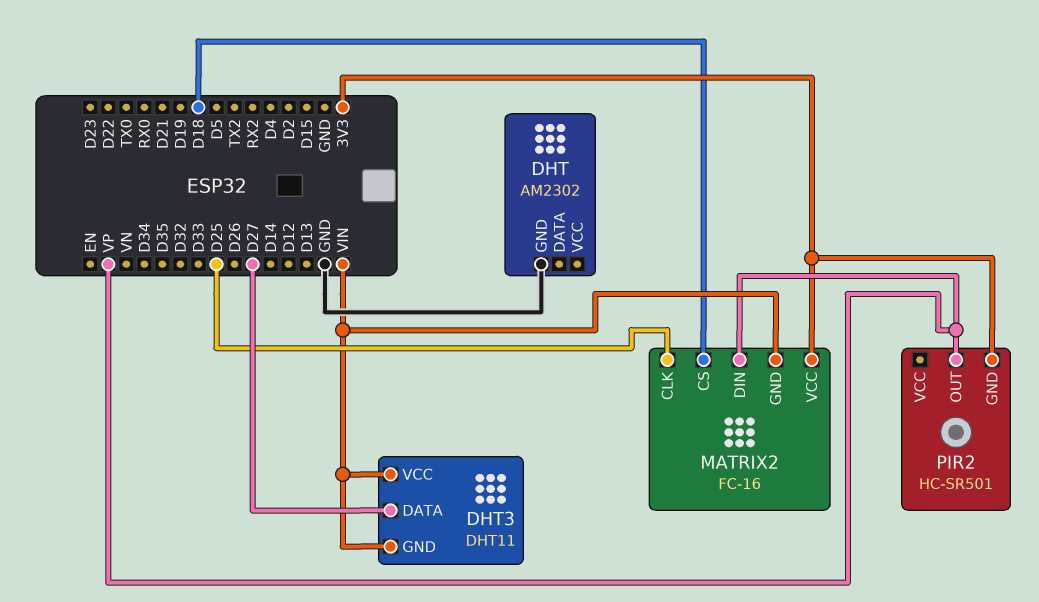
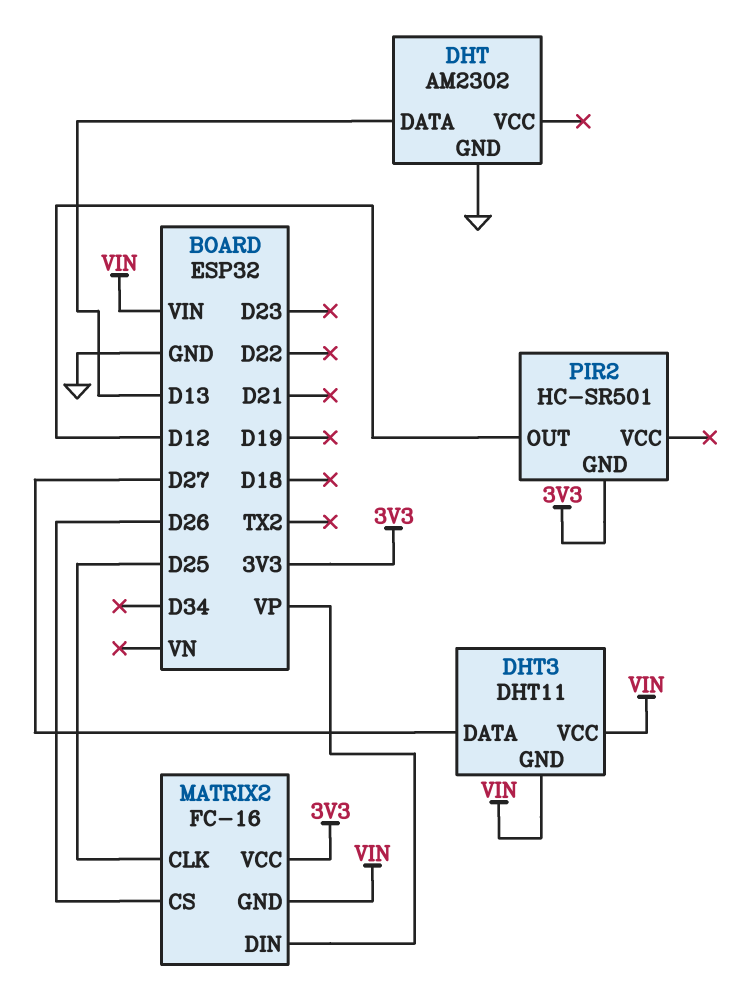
DHT pin DATA: none -> D13
MATRIX2 pin CS: D18 -> D26
PIR2 pin OUT: VP -> D12

